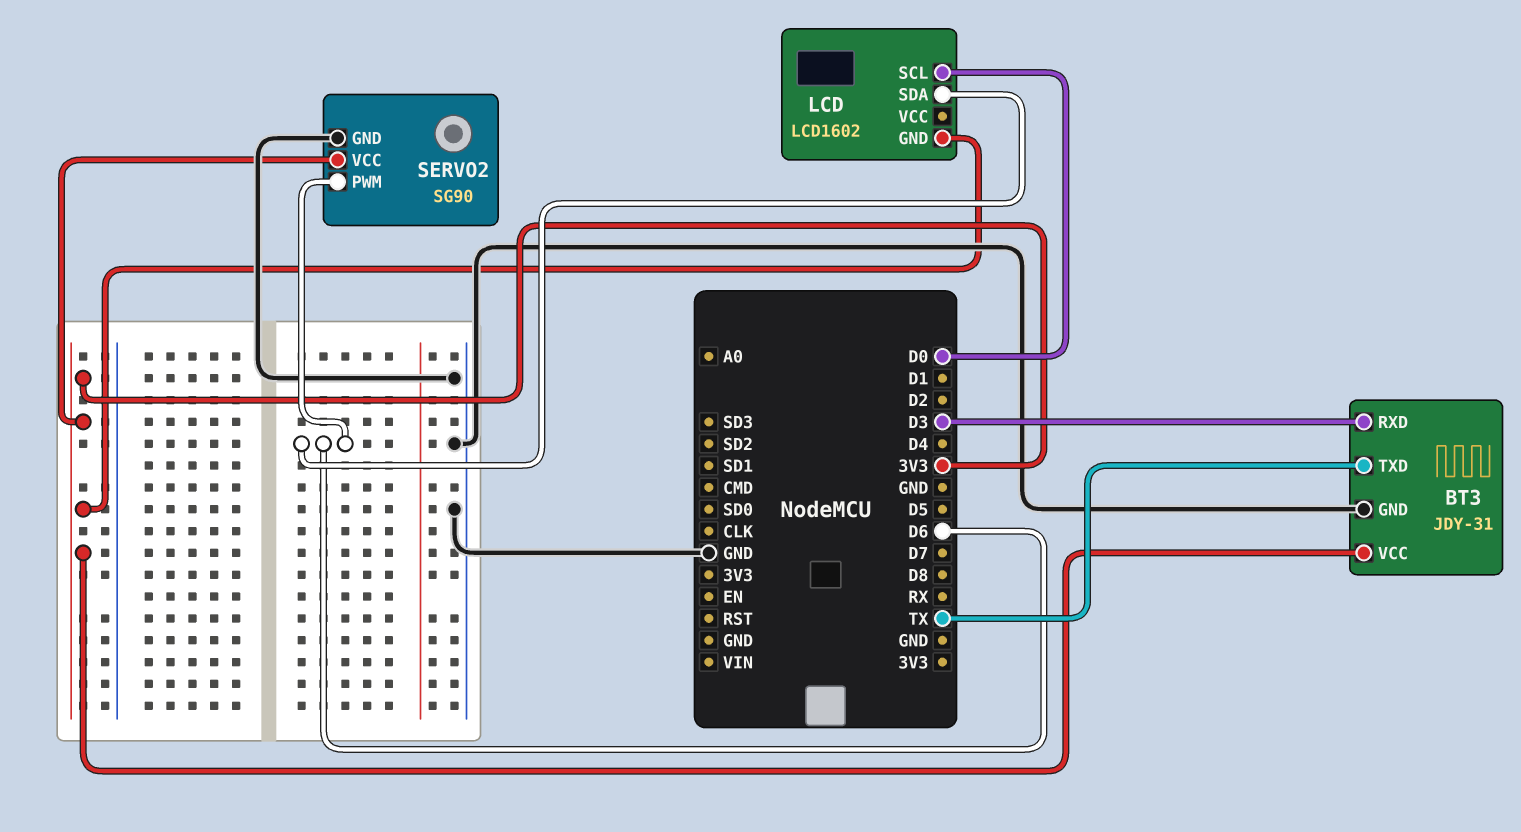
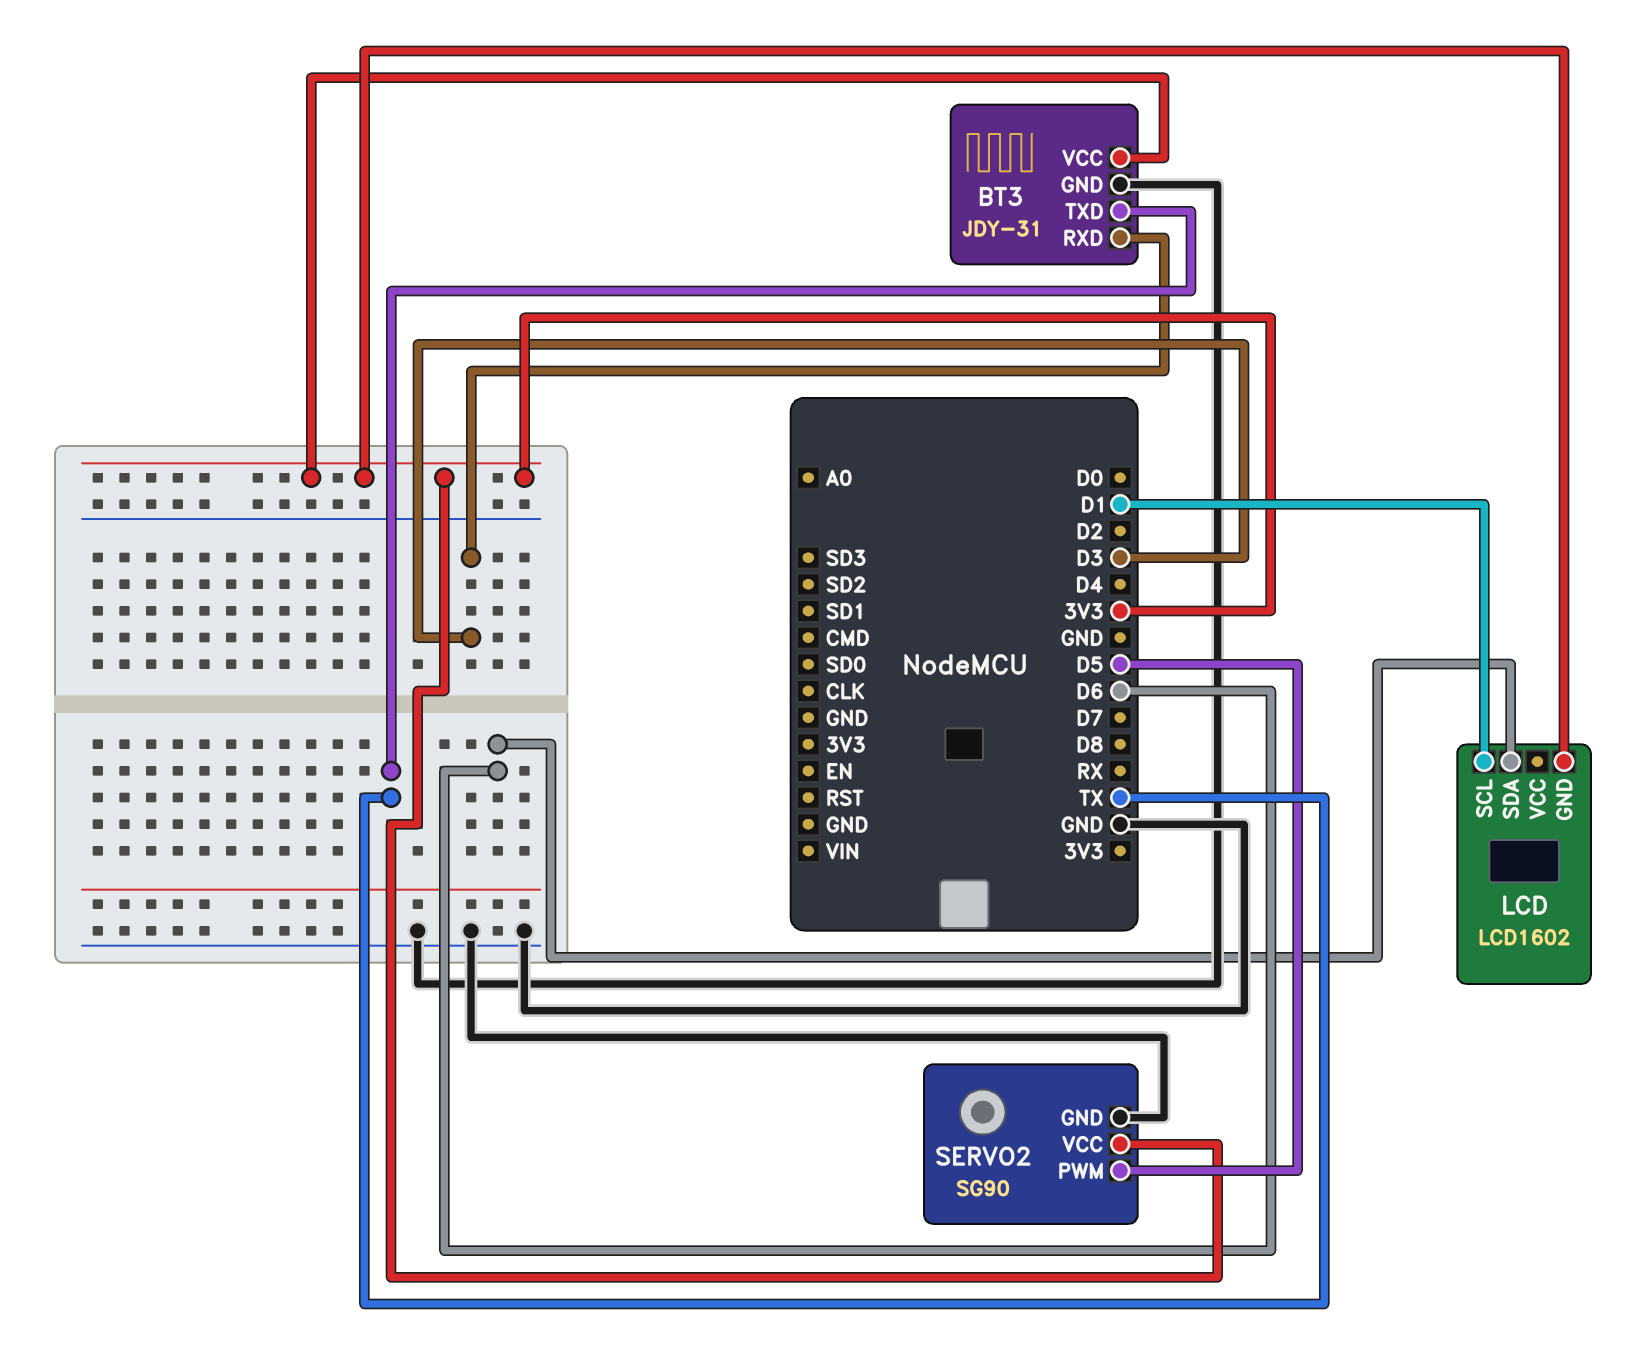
LCD pin SCL: D0 -> D1
SERVO2 pin PWM: D6 -> D5

